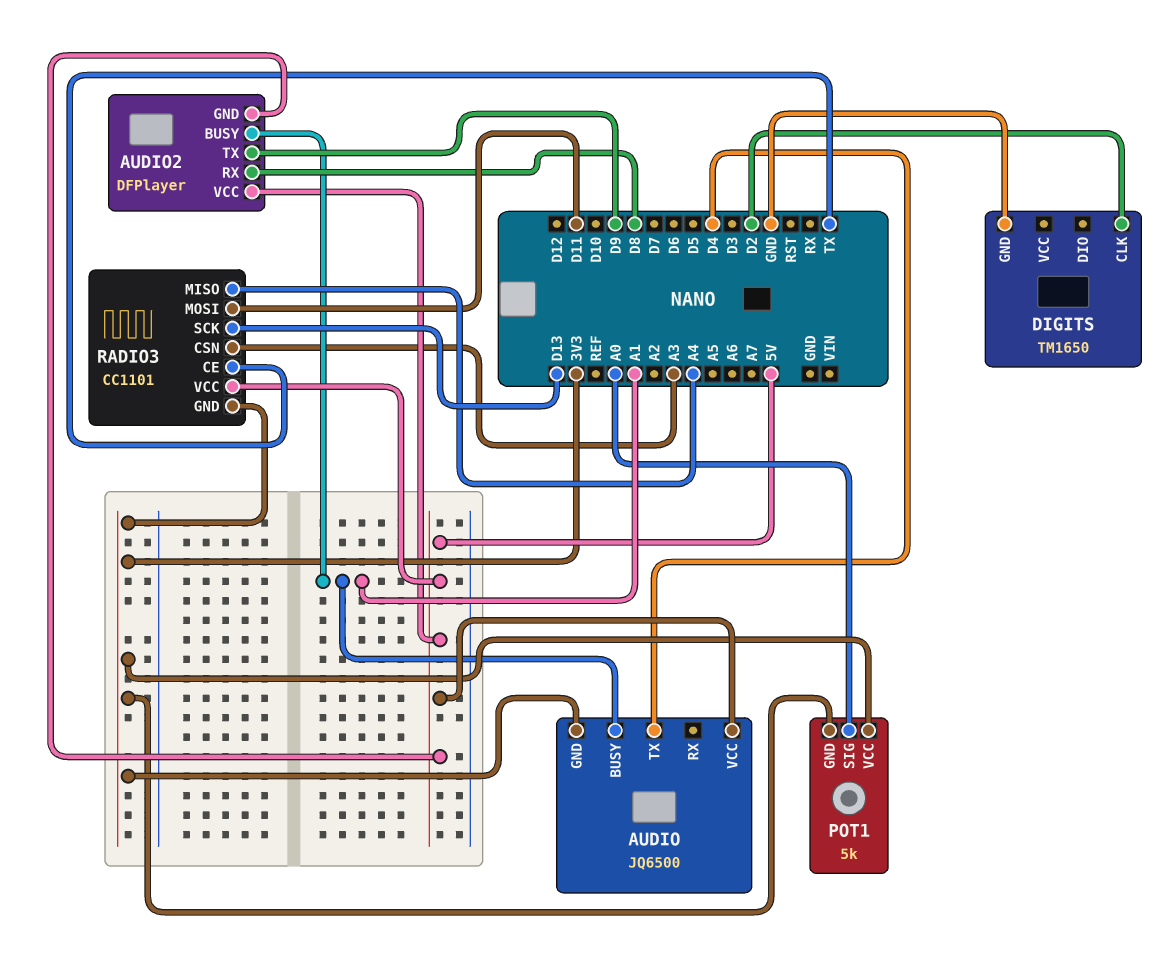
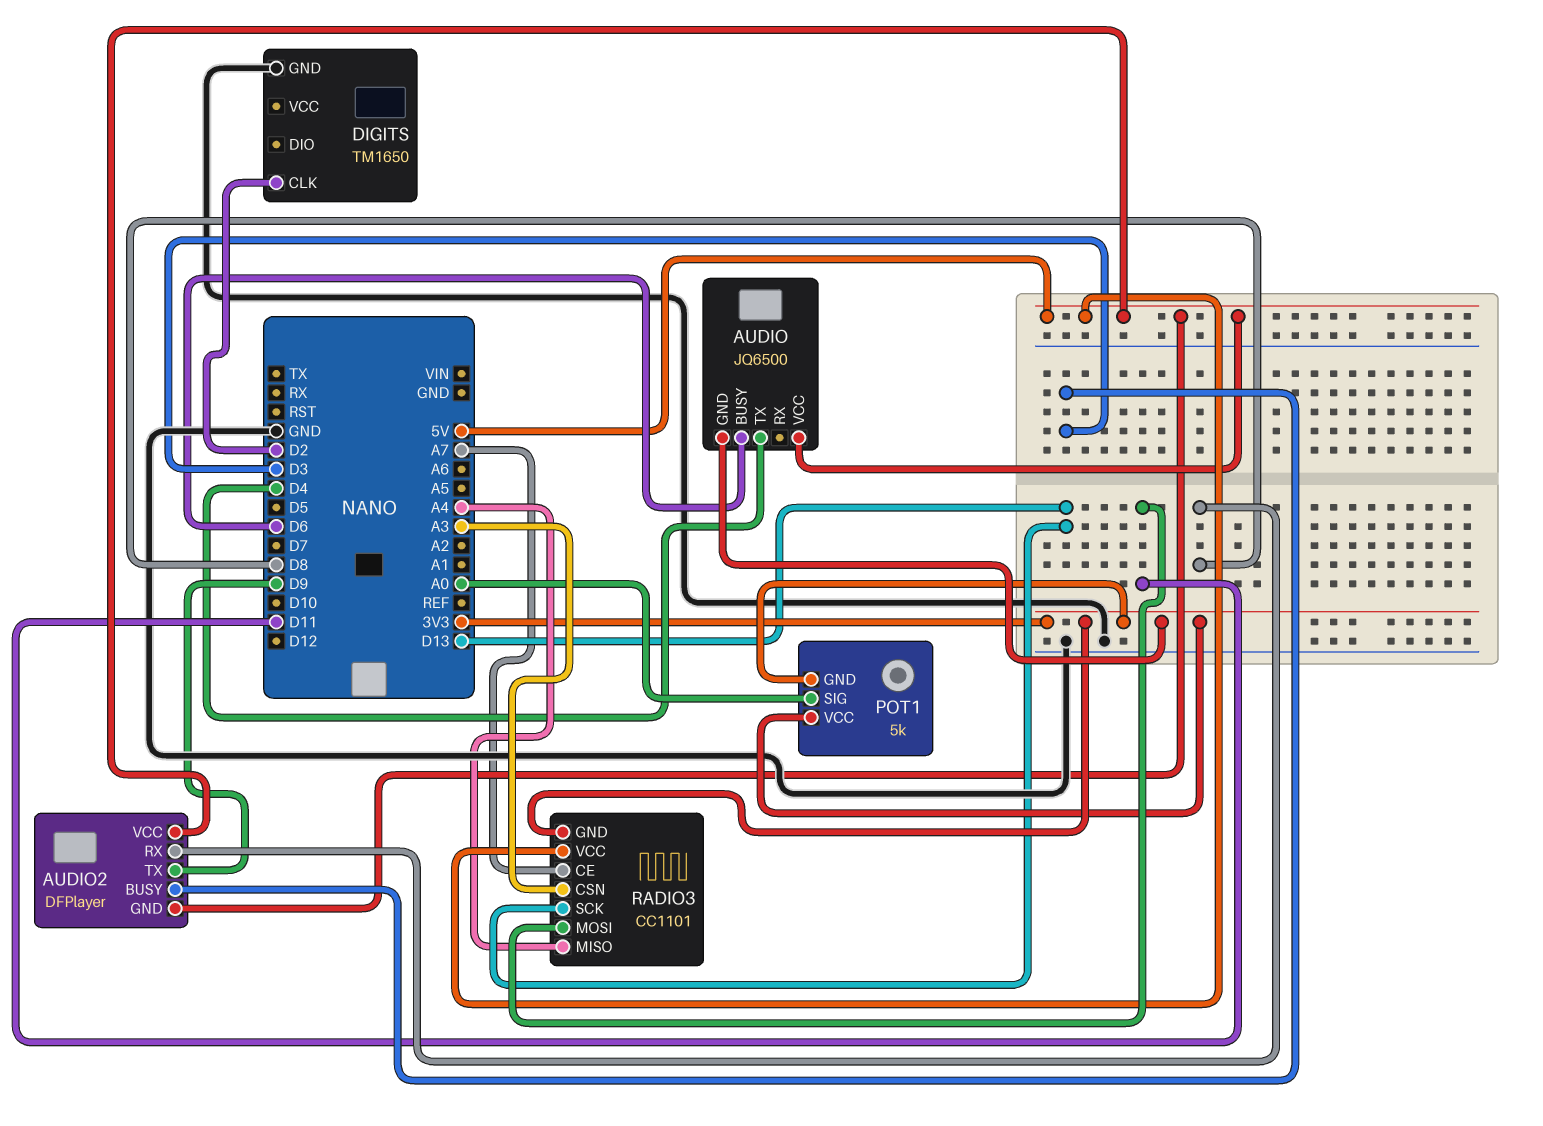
AUDIO pin BUSY: A1 -> D6
AUDIO2 pin BUSY: A1 -> D3
RADIO3 pin CE: TX -> A7

